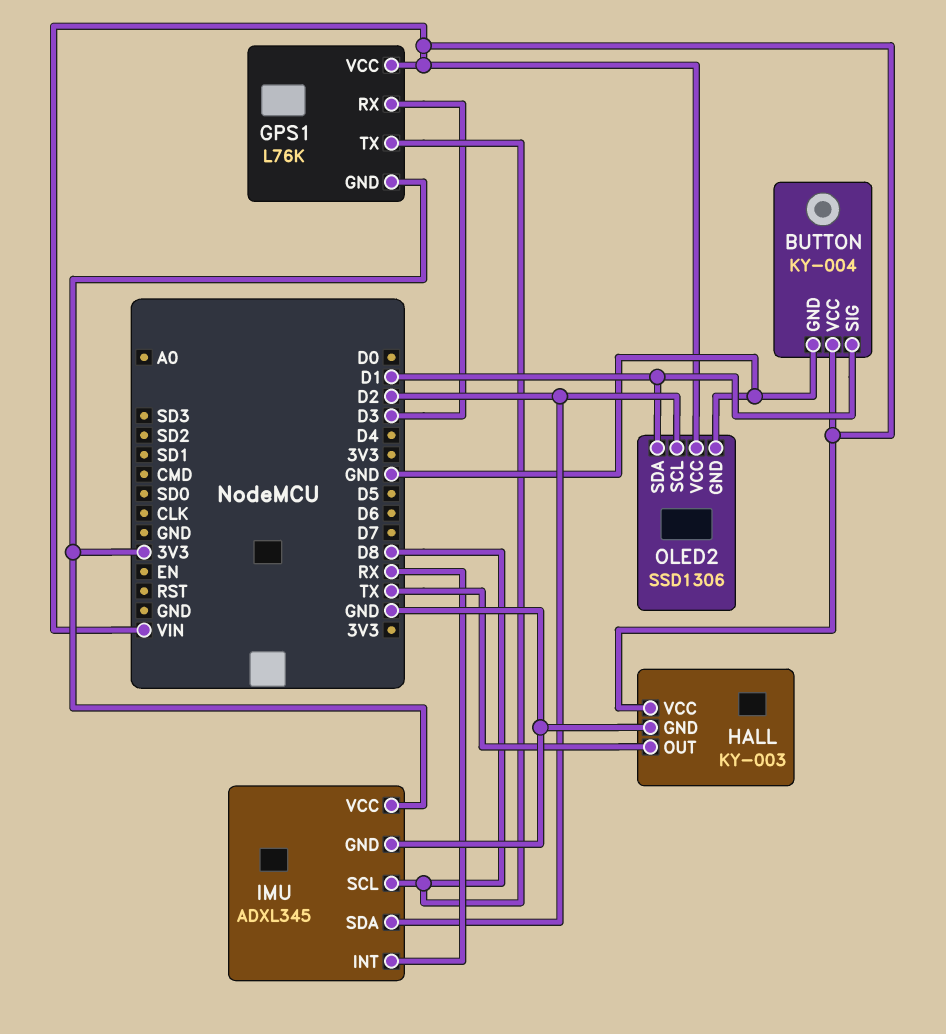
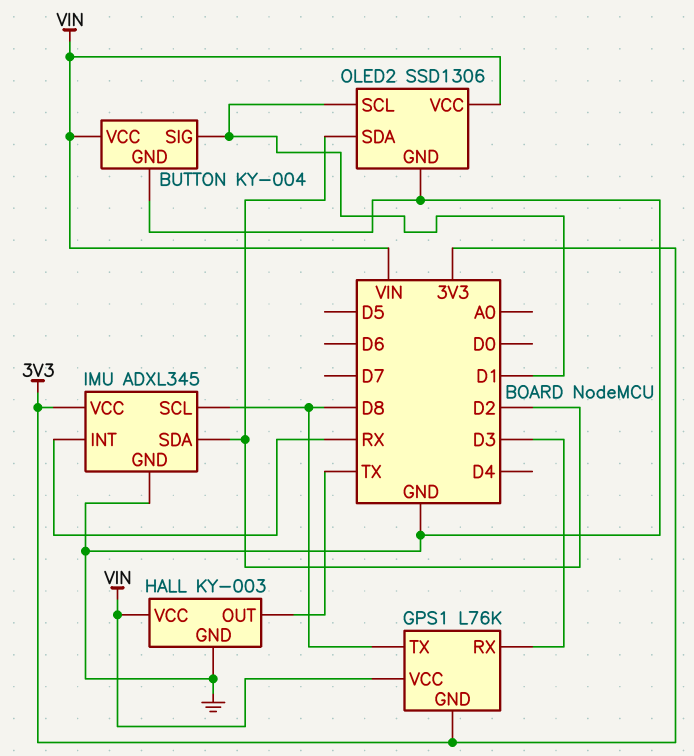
OLED2 pin SCL: D2 -> D1
OLED2 pin SDA: D1 -> D2

